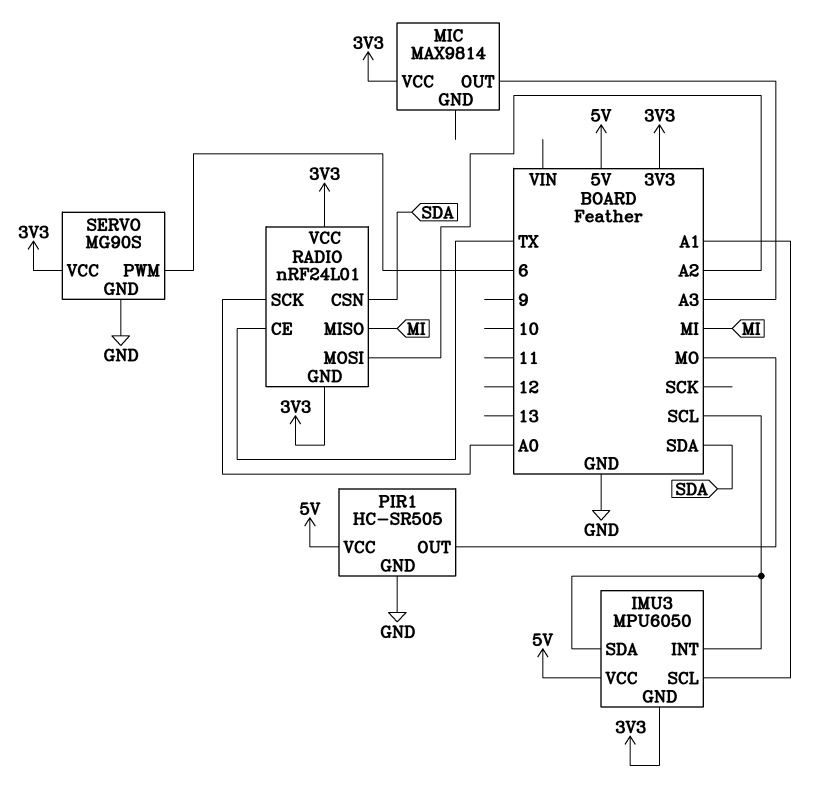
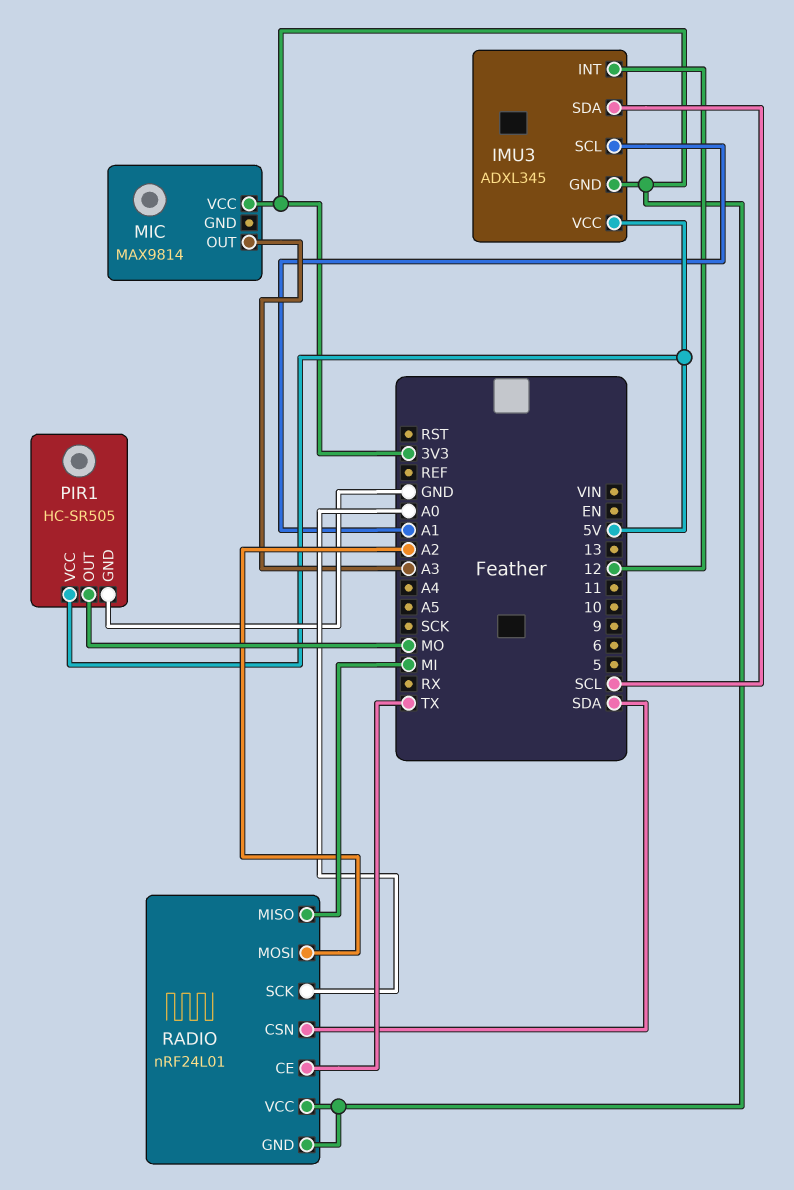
IMU3: MPU6050 -> ADXL345
IMU3 pin INT: SCL -> 12
SERVO: MG90S -> none
SERVO pin GND: GND -> none
SERVO pin PWM: 6 -> none
SERVO pin VCC: 3V3 -> none

